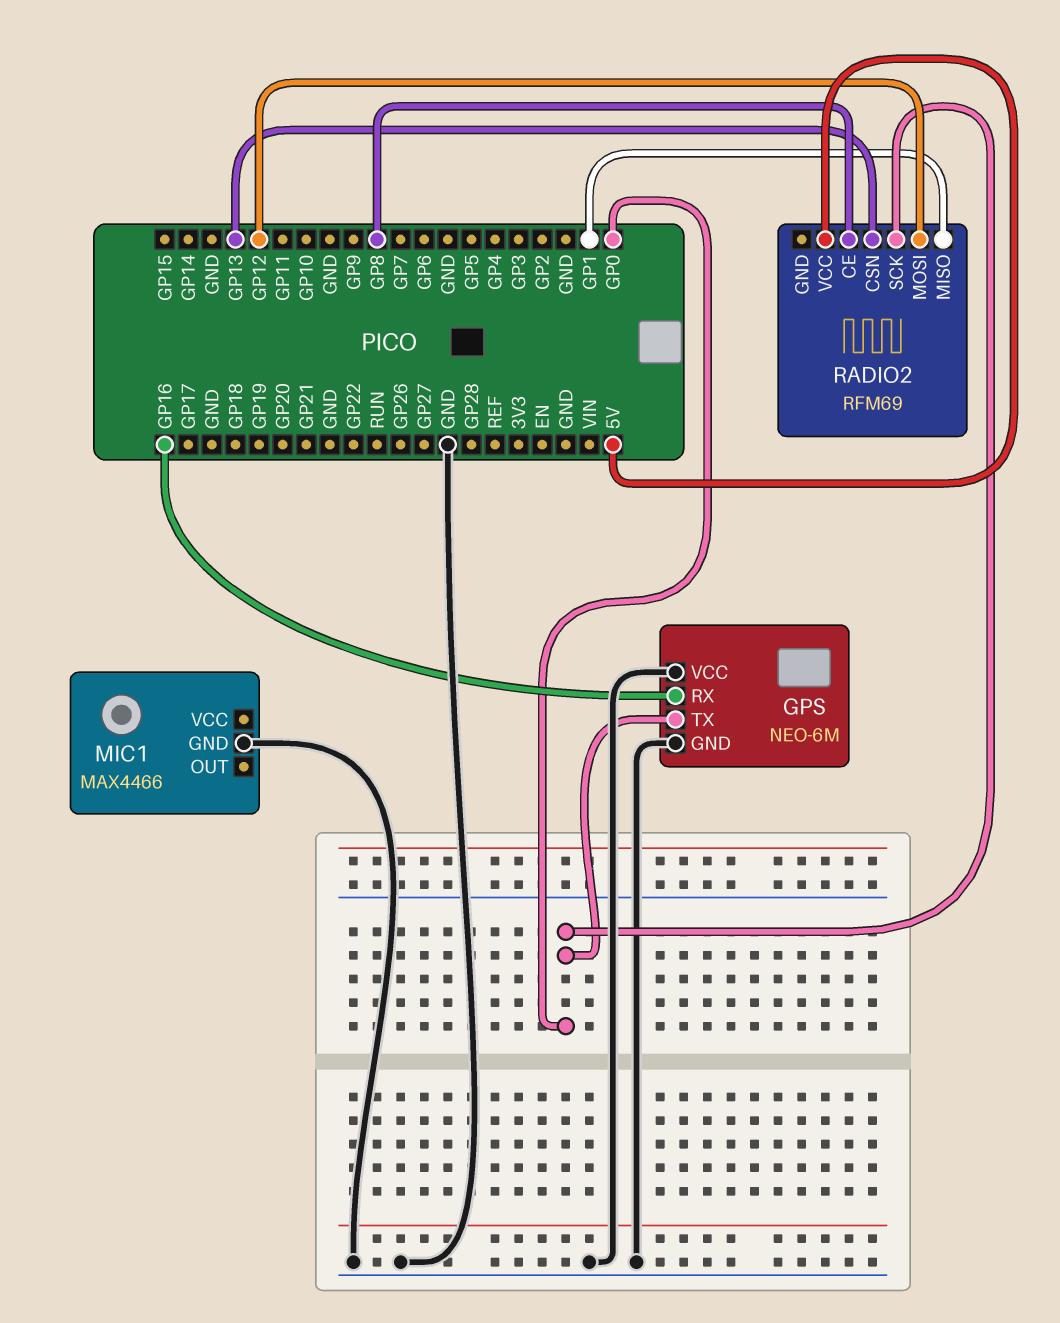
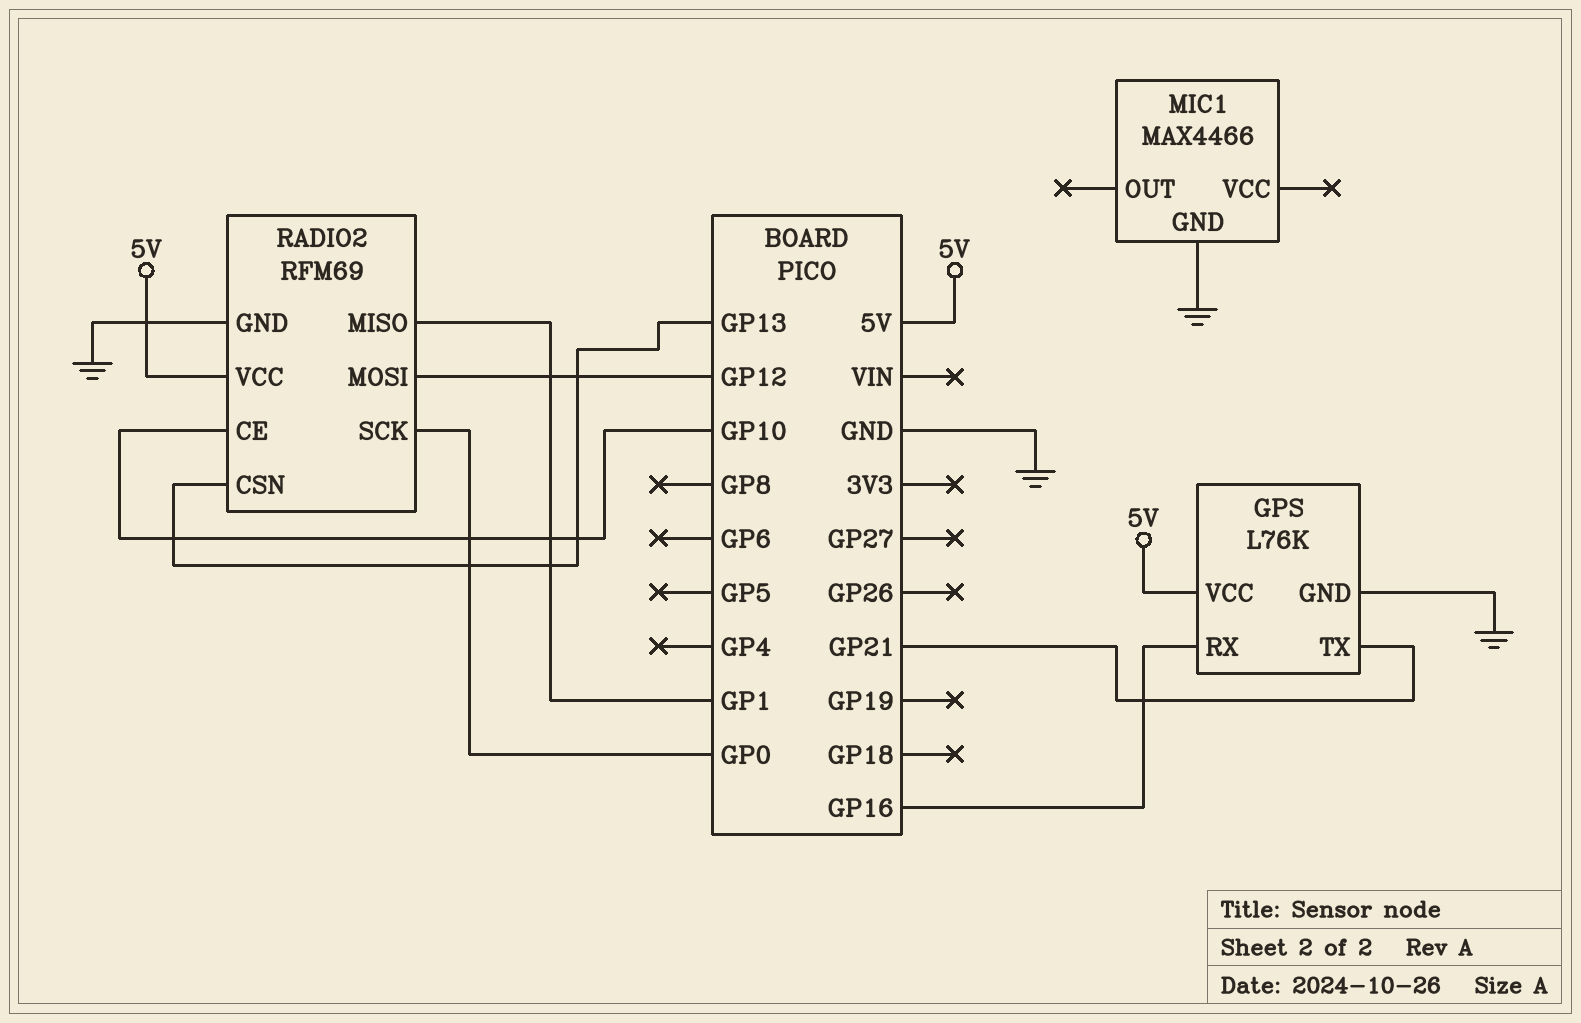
GPS: NEO-6M -> L76K
GPS pin TX: GP0 -> GP21
GPS pin VCC: GND -> 5V
RADIO2 pin CE: GP8 -> GP10
RADIO2 pin GND: none -> GND

